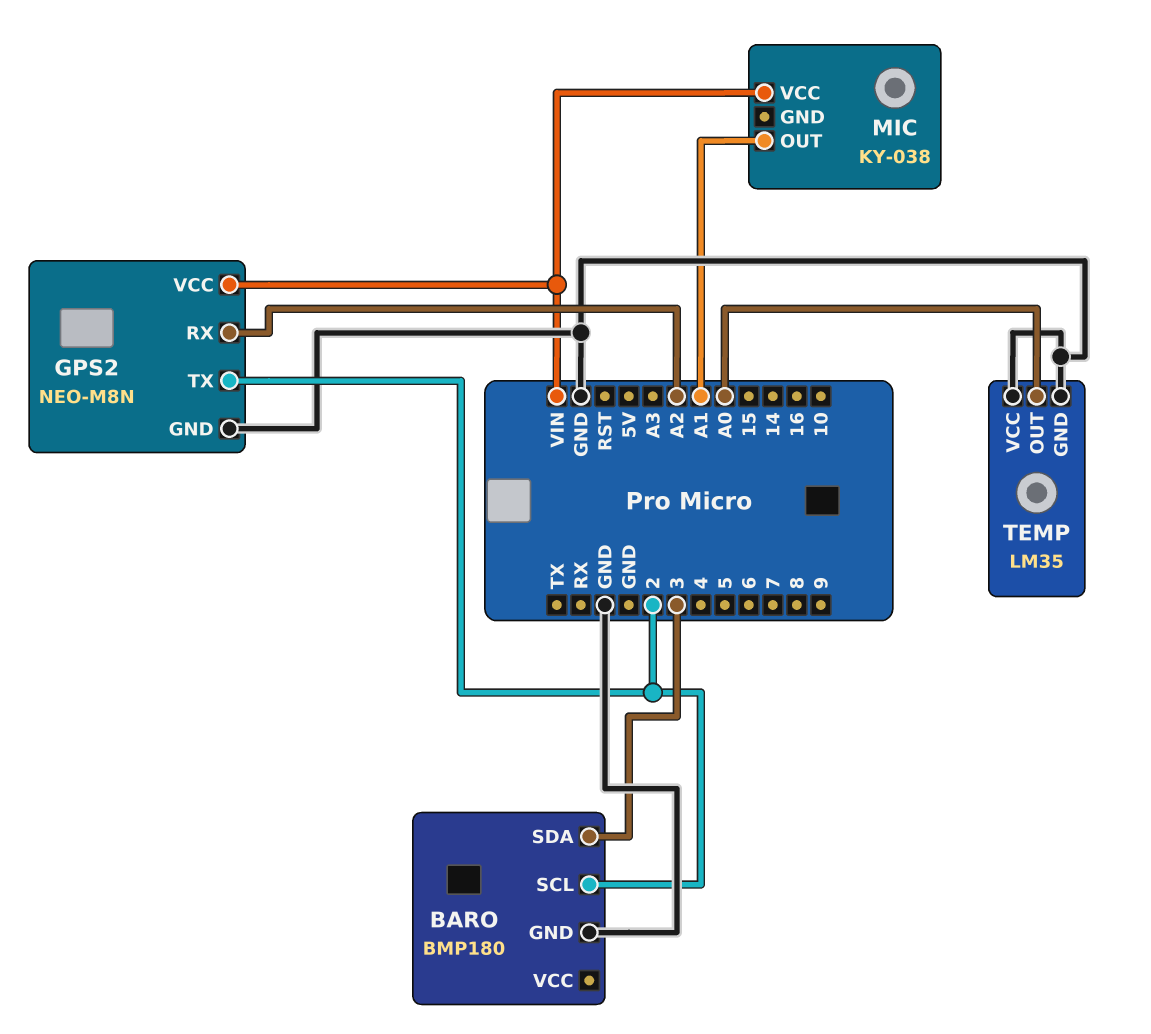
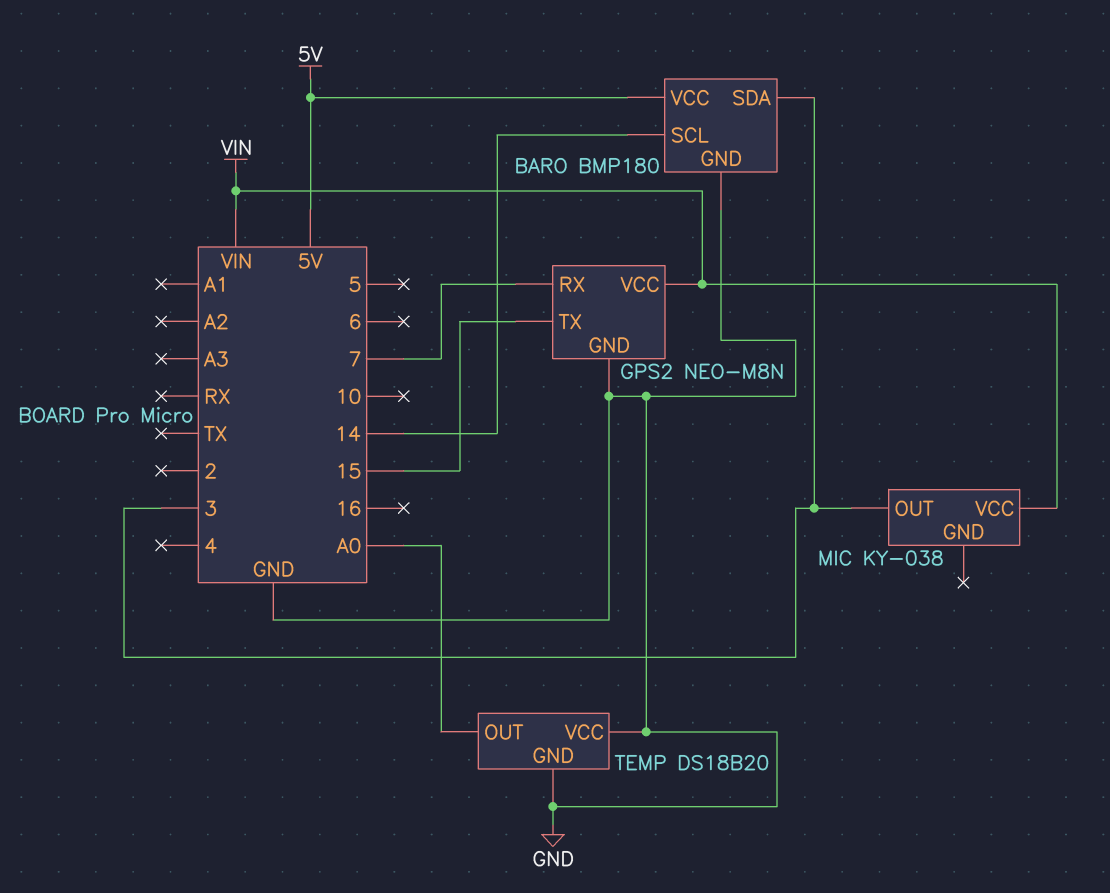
BARO pin SCL: 2 -> 14
BARO pin VCC: none -> 5V
GPS2 pin RX: A2 -> 7
GPS2 pin TX: 2 -> 15
MIC pin OUT: A1 -> 3
TEMP: LM35 -> DS18B20

